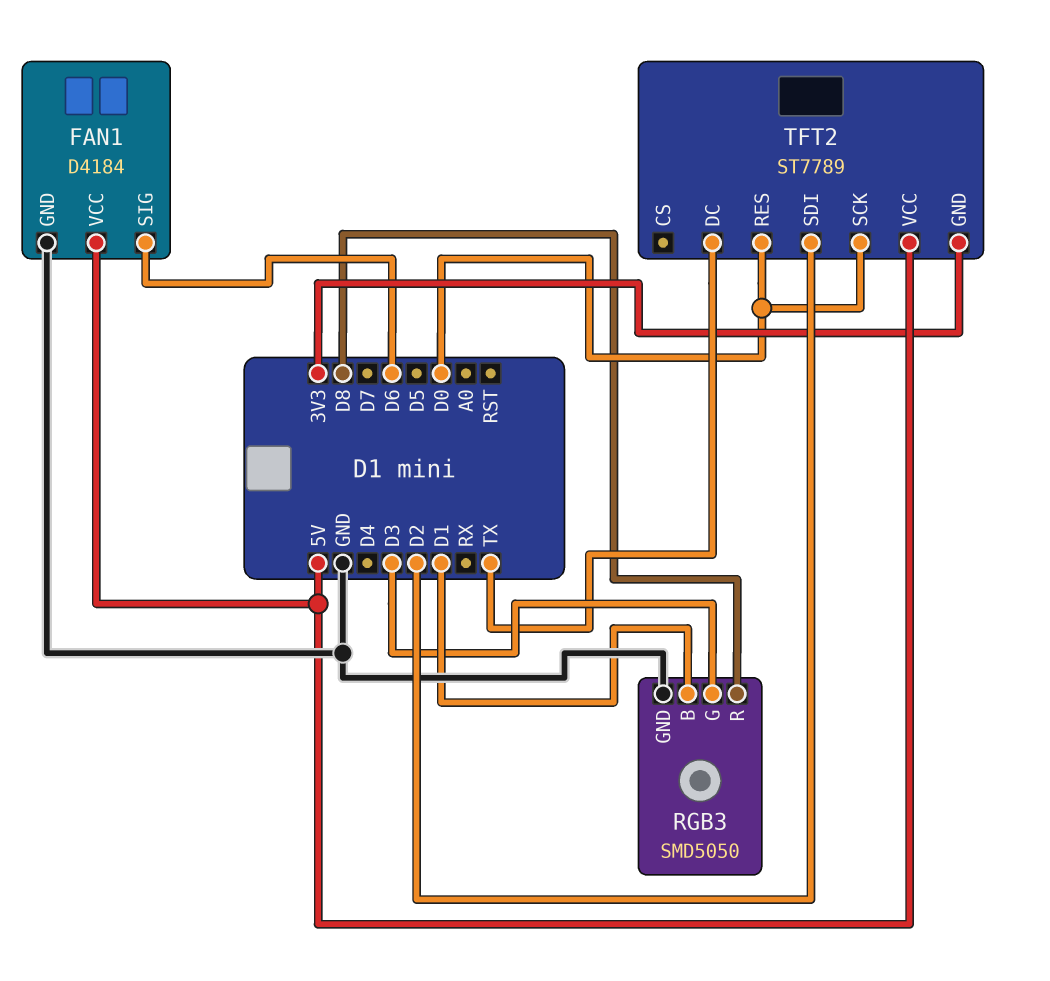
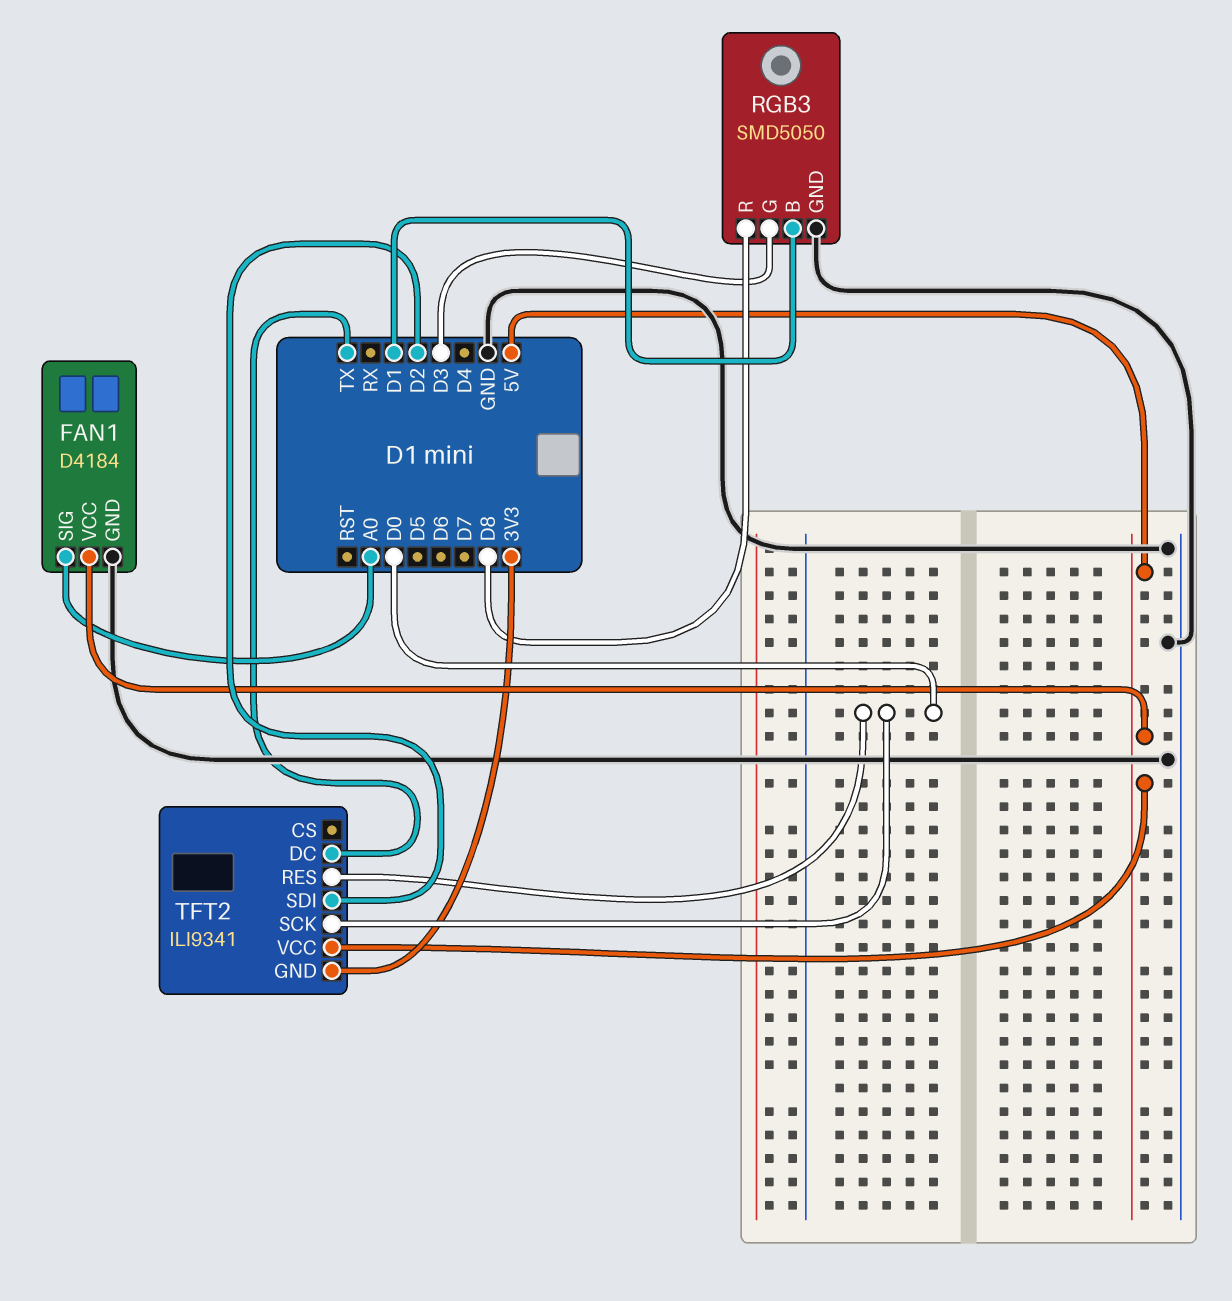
FAN1 pin SIG: D6 -> A0
TFT2: ST7789 -> ILI9341

